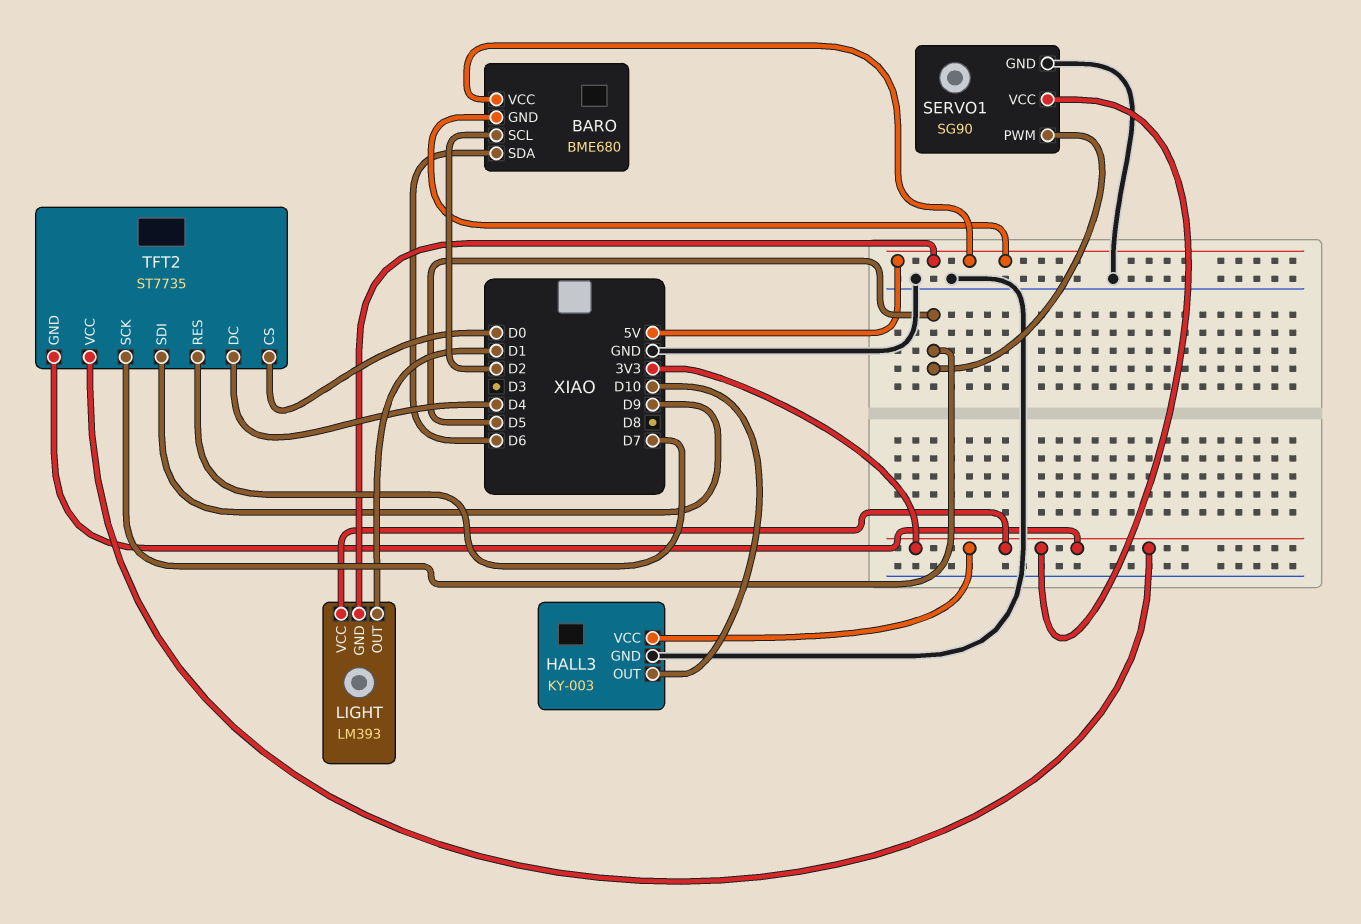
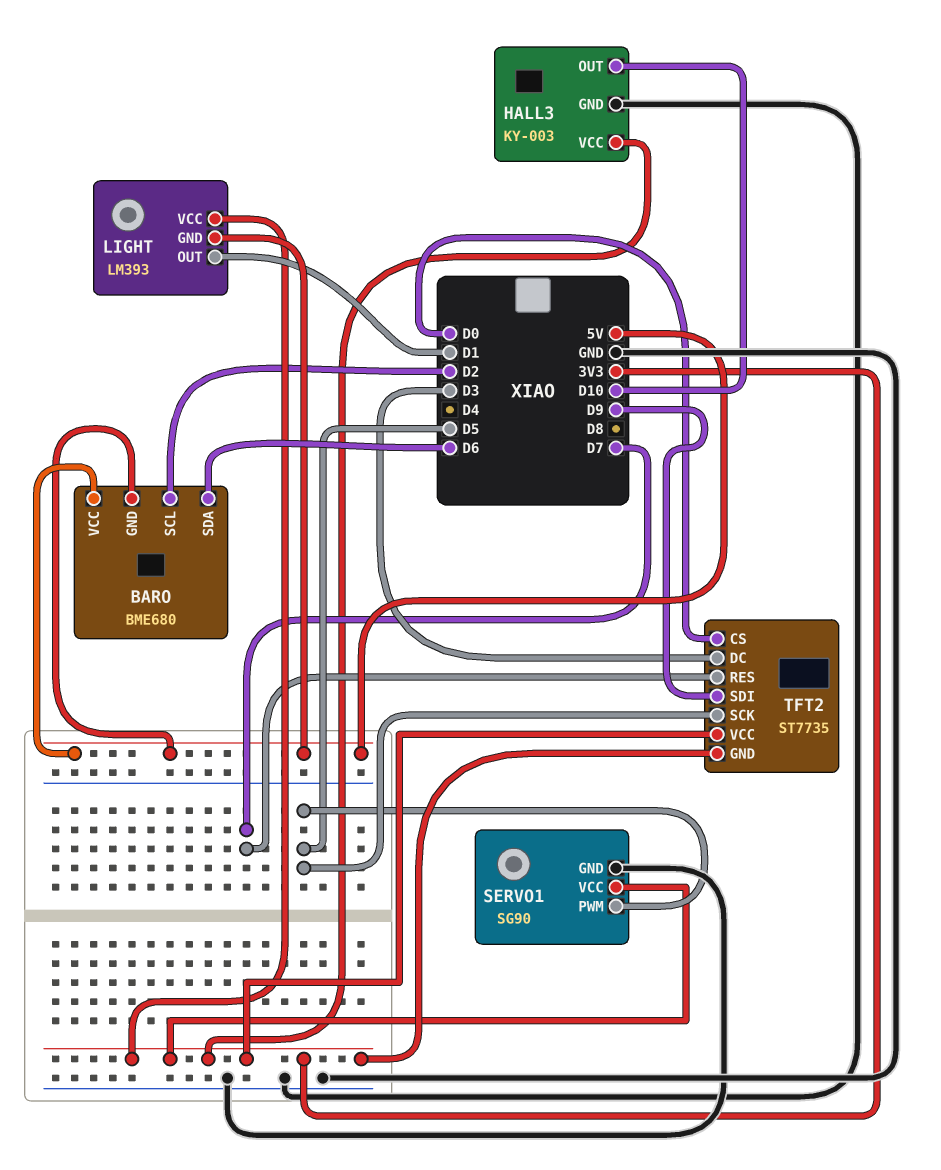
TFT2 pin DC: D4 -> D3

